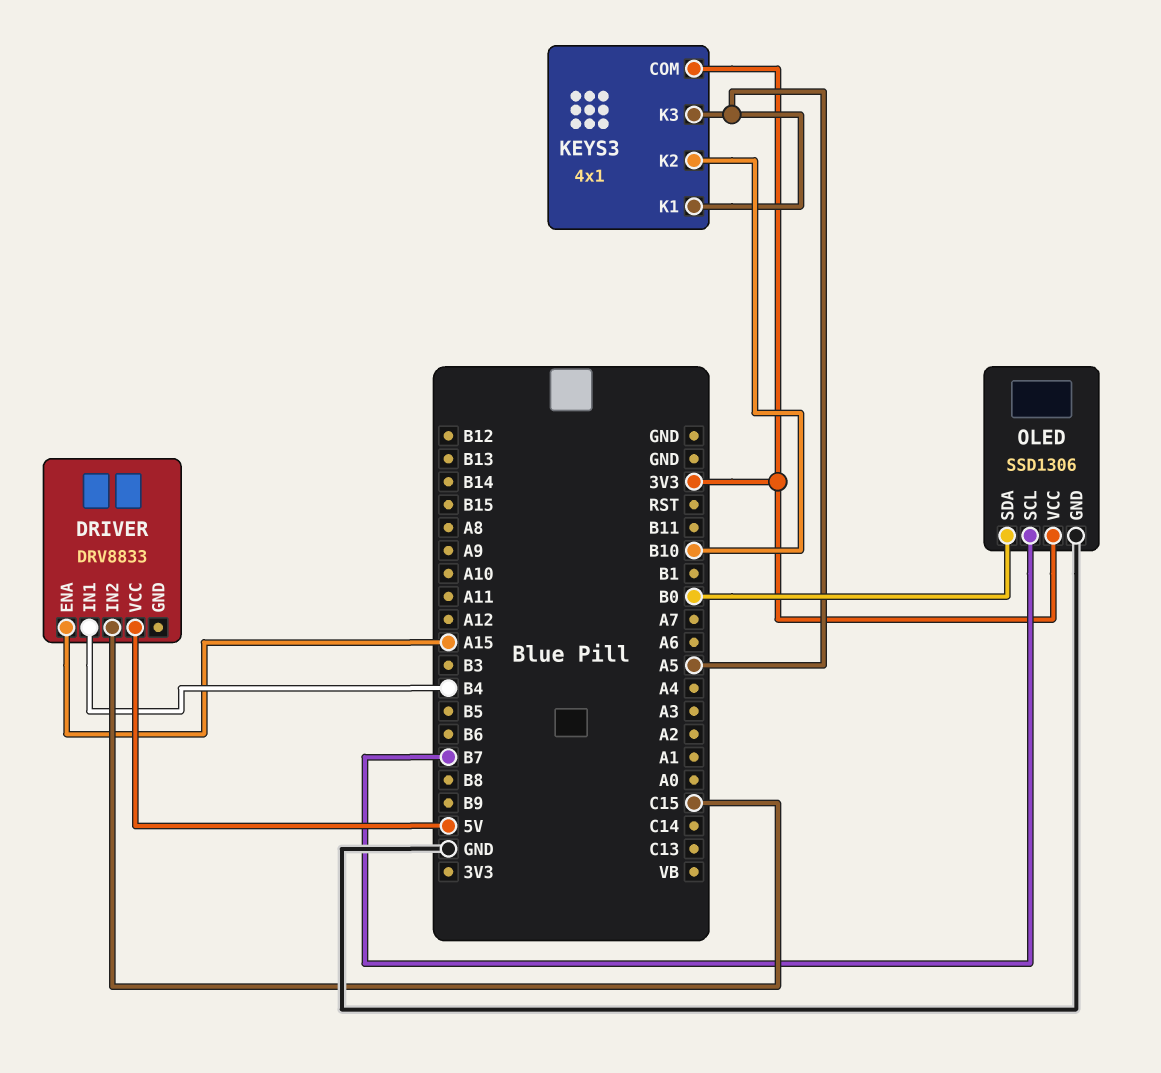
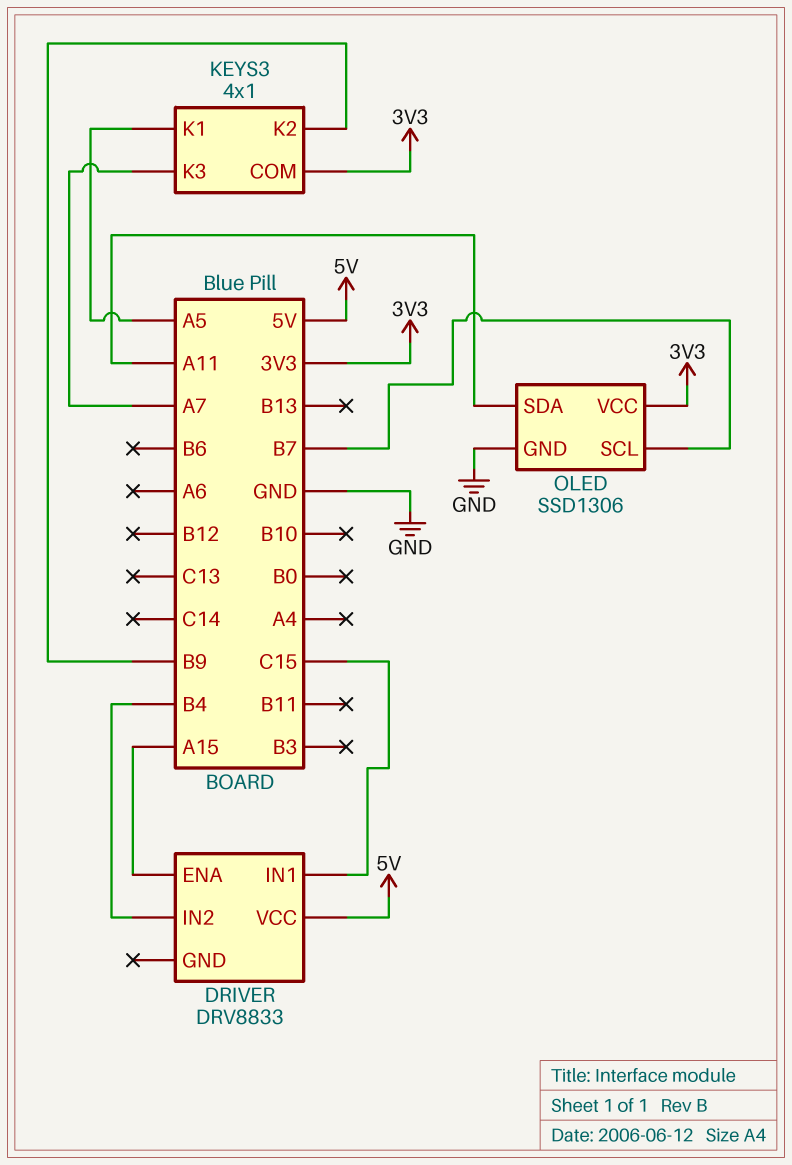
DRIVER pin IN1: B4 -> C15
DRIVER pin IN2: C15 -> B4
KEYS3 pin K2: B10 -> B9
KEYS3 pin K3: A5 -> A7
OLED pin SDA: B0 -> A11

